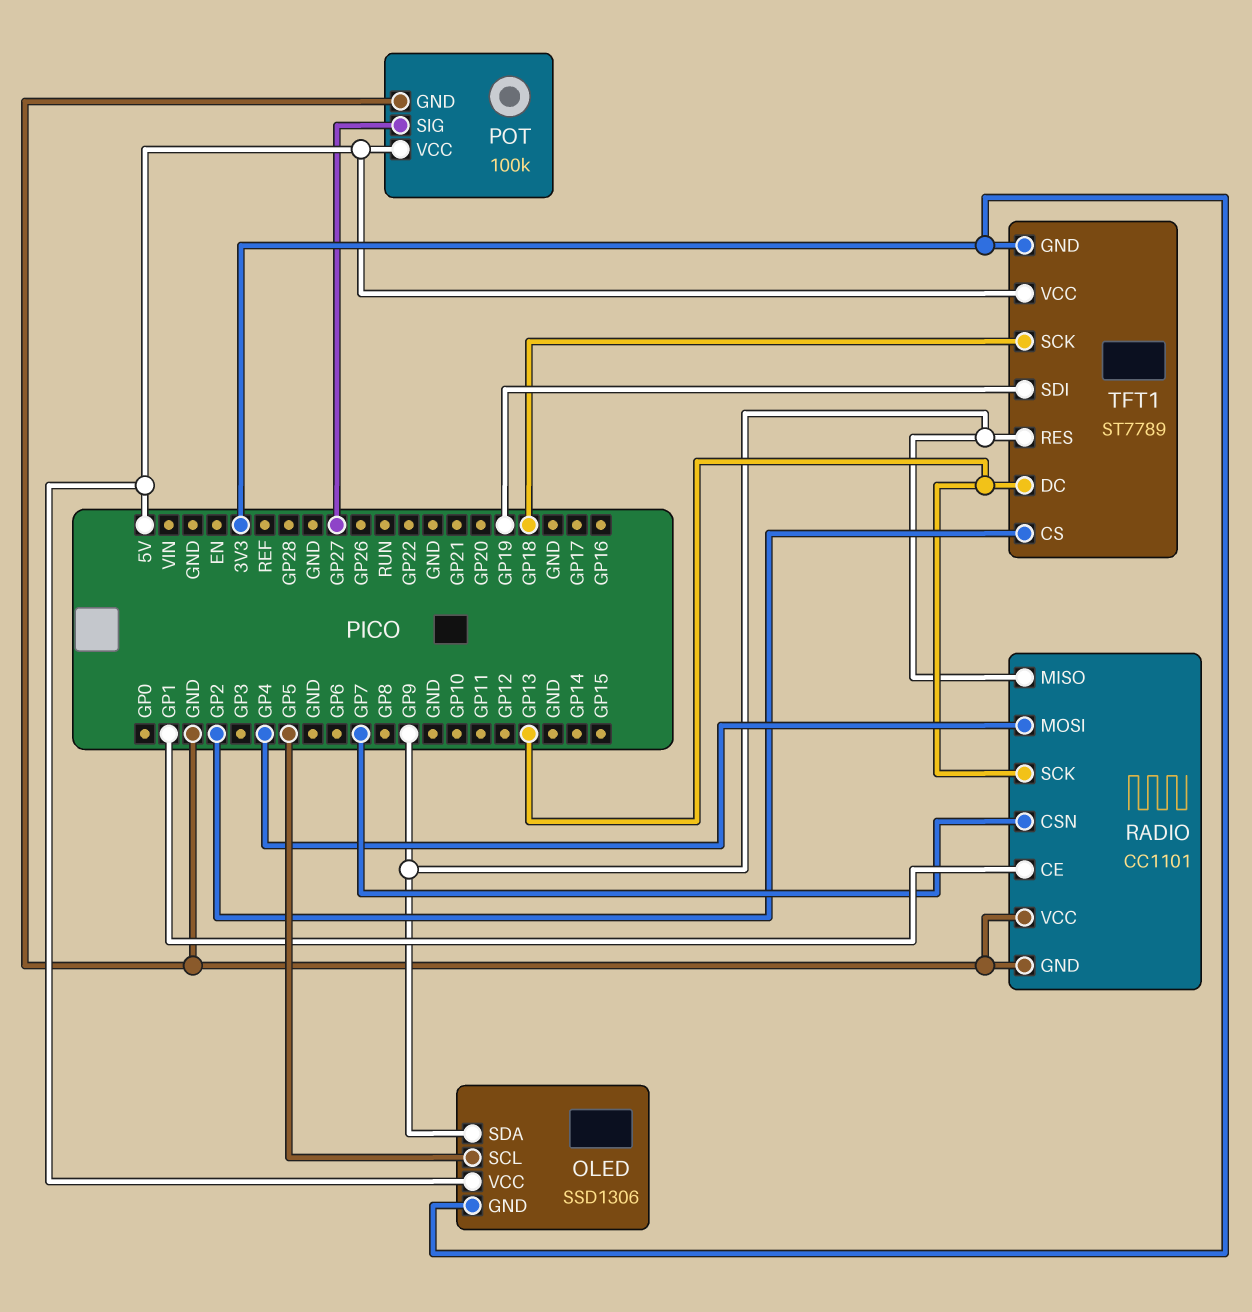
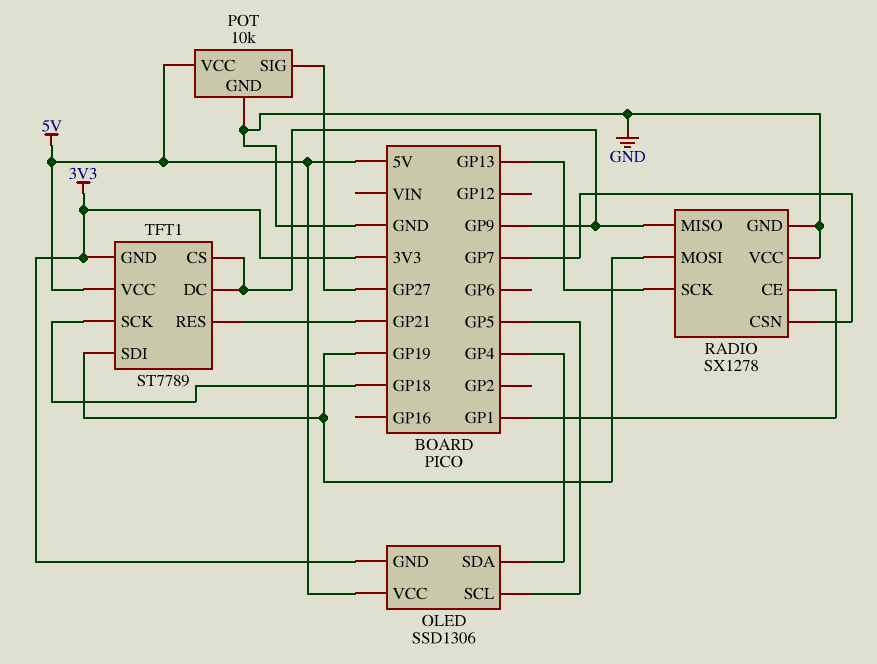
OLED pin SDA: GP9 -> GP4
POT: 100k -> 10k
RADIO: CC1101 -> SX1278
RADIO pin MOSI: GP4 -> GP19
TFT1 pin CS: GP2 -> GP9
TFT1 pin DC: GP13 -> GP9
TFT1 pin RES: GP9 -> GP21

